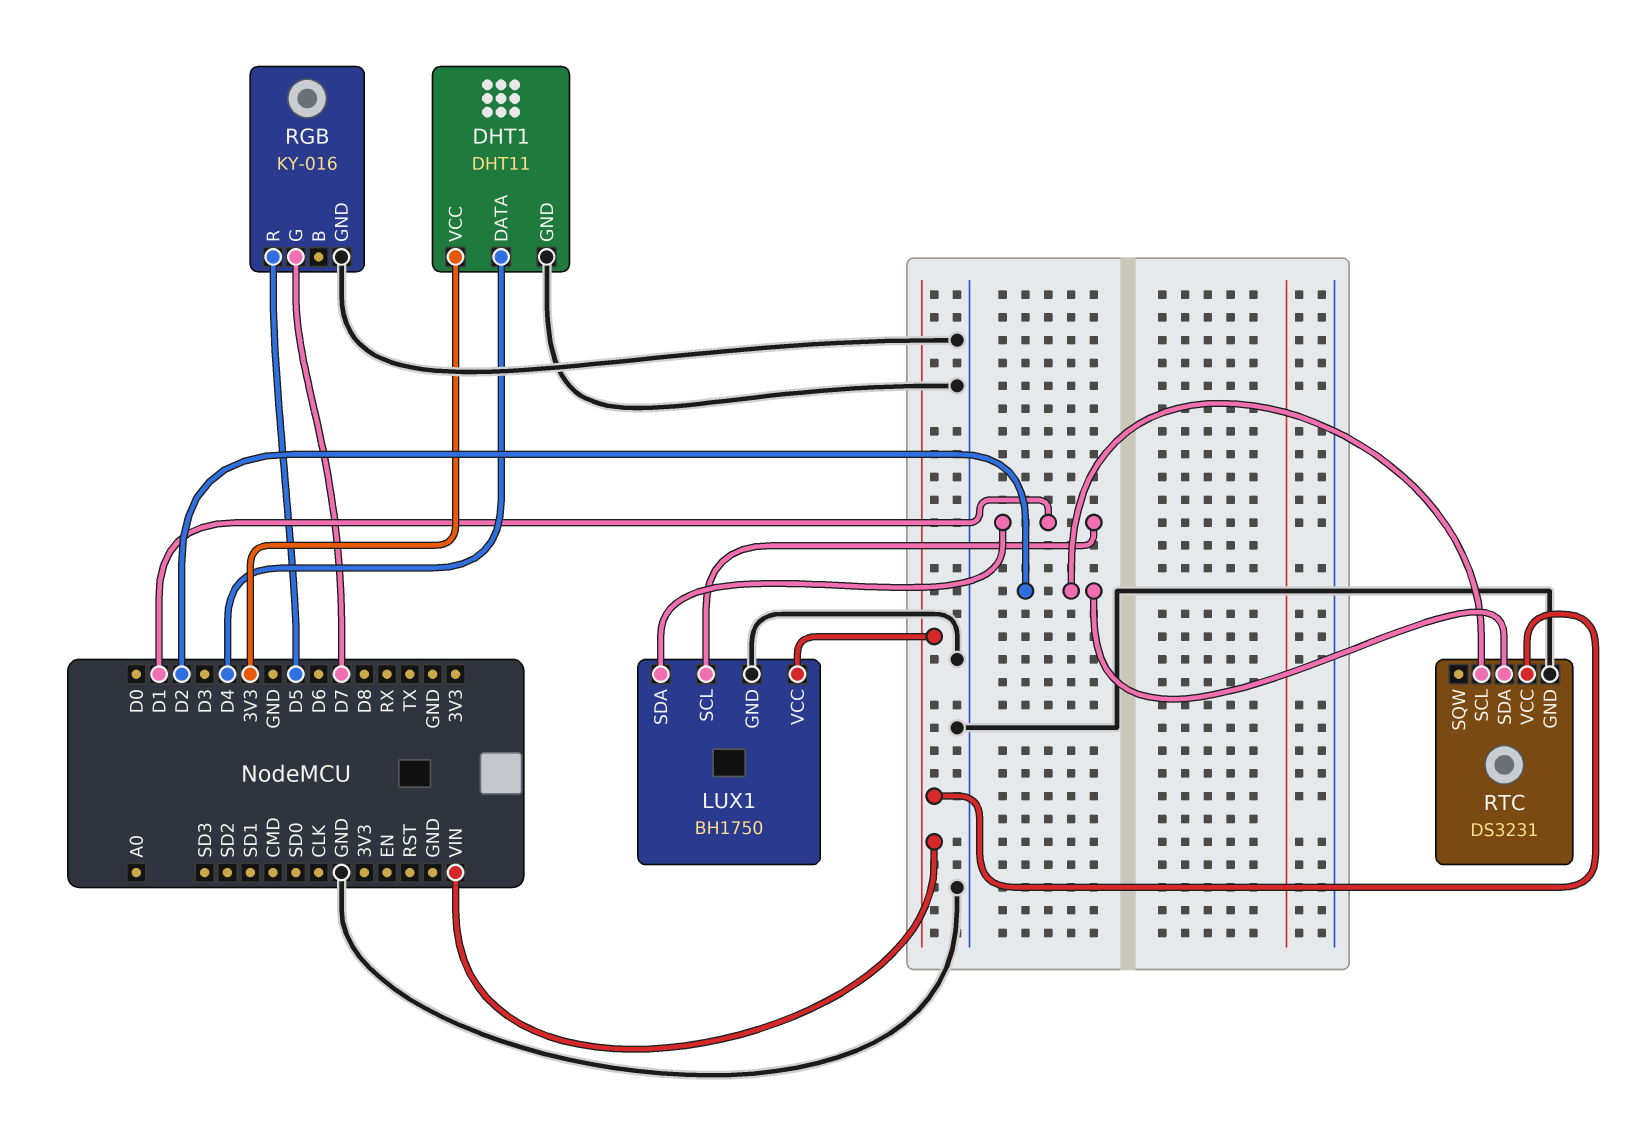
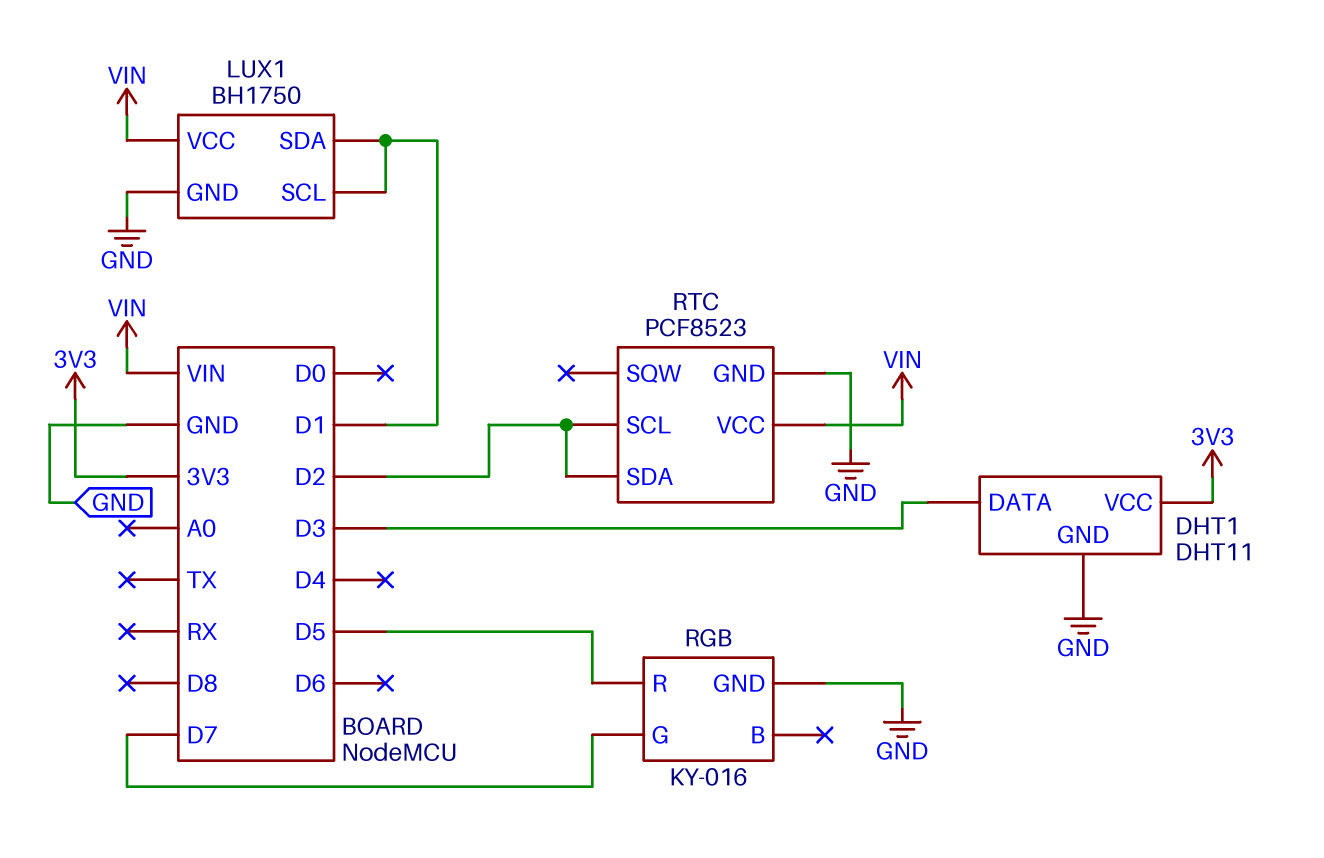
DHT1 pin DATA: D4 -> D3
RTC: DS3231 -> PCF8523

